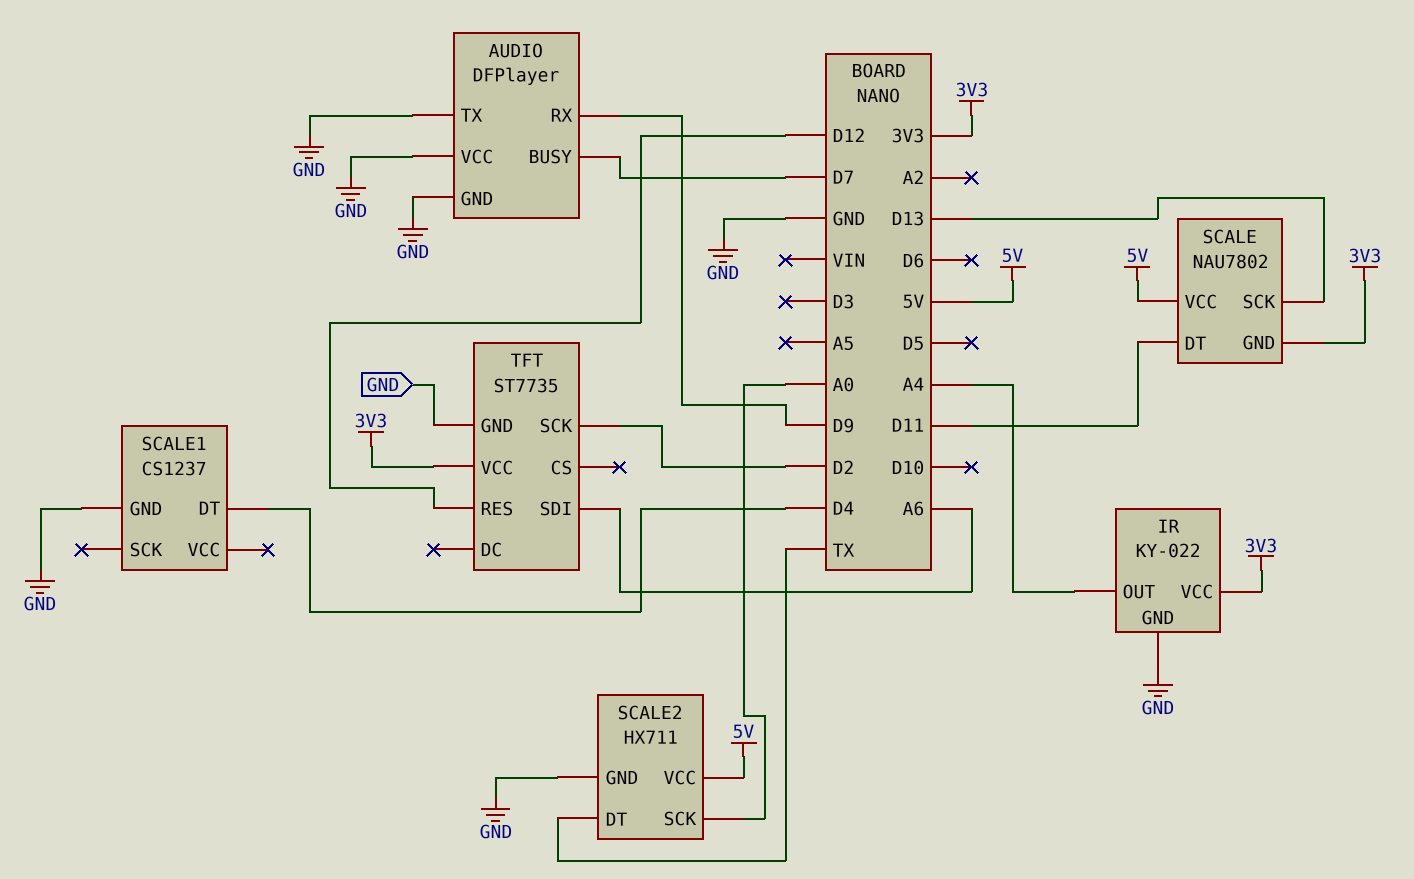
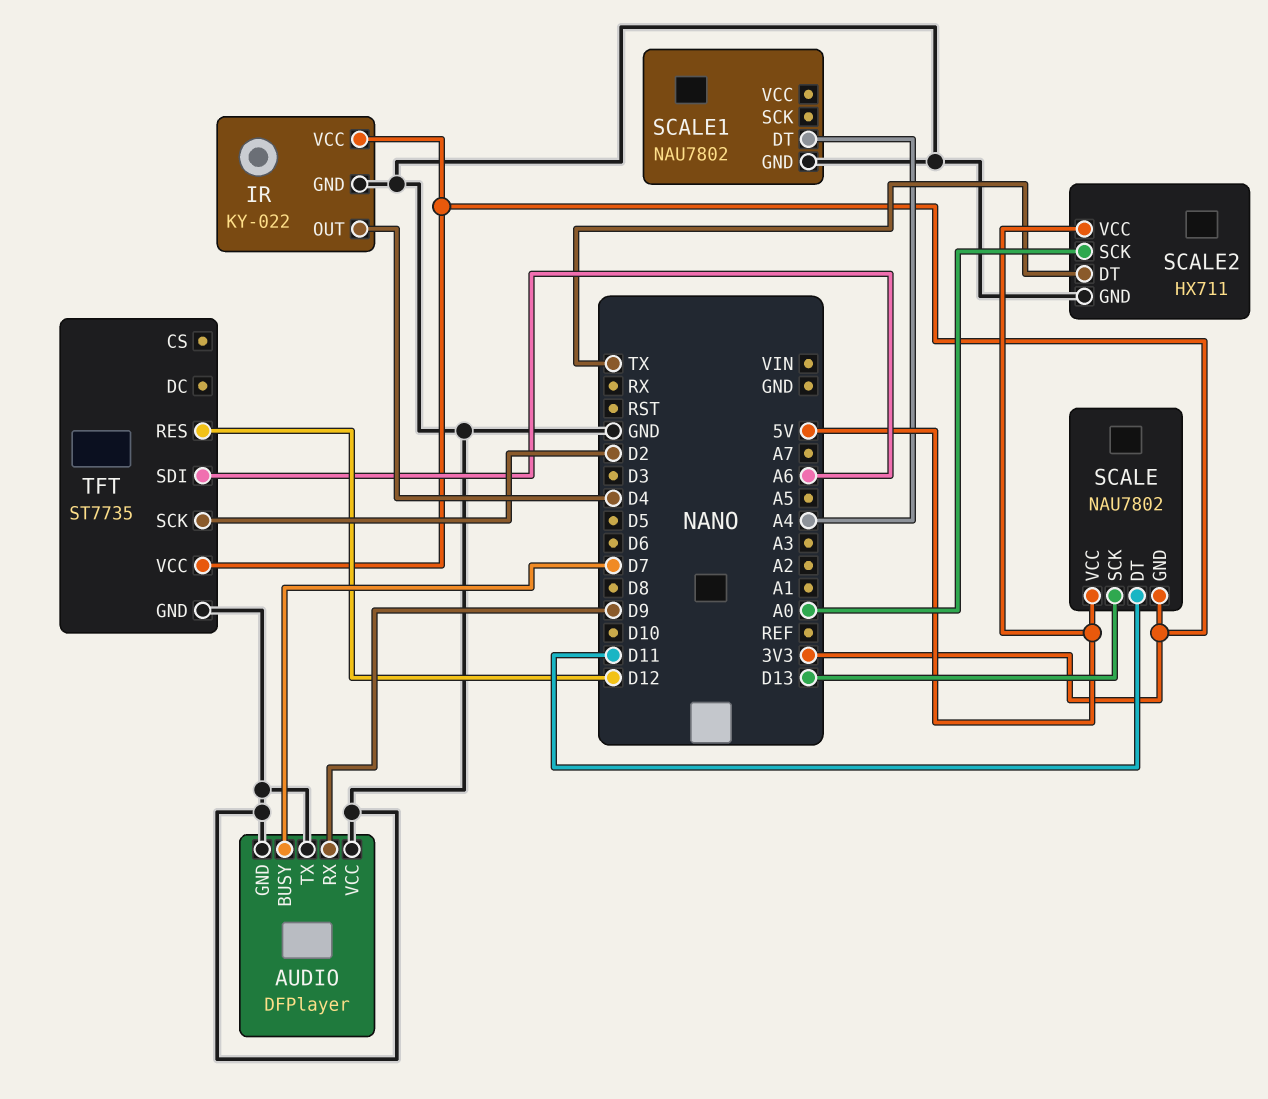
IR pin OUT: A4 -> D4
SCALE1: CS1237 -> NAU7802
SCALE1 pin DT: D4 -> A4

